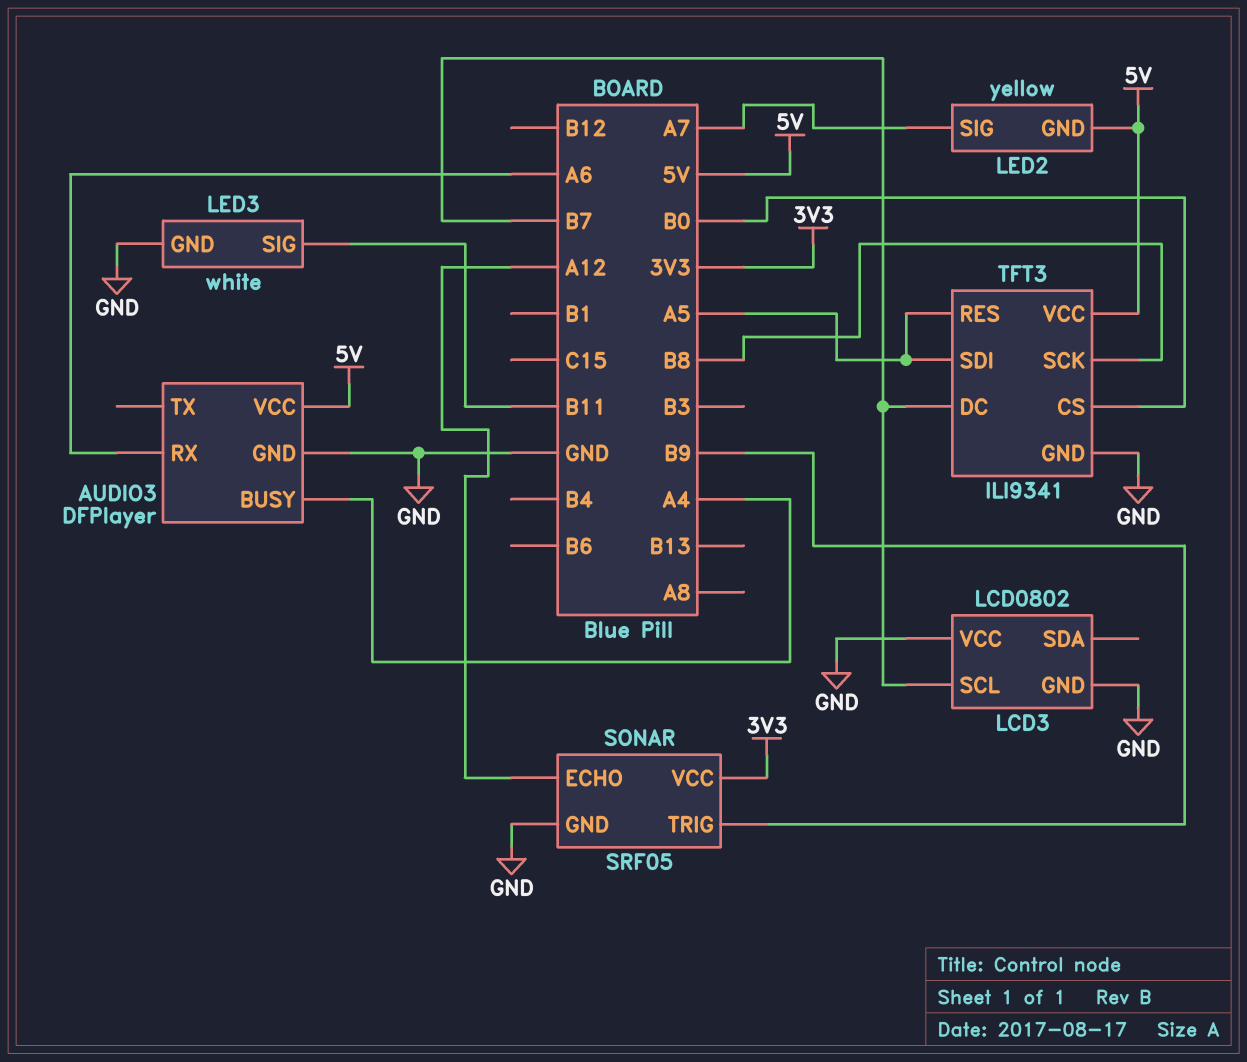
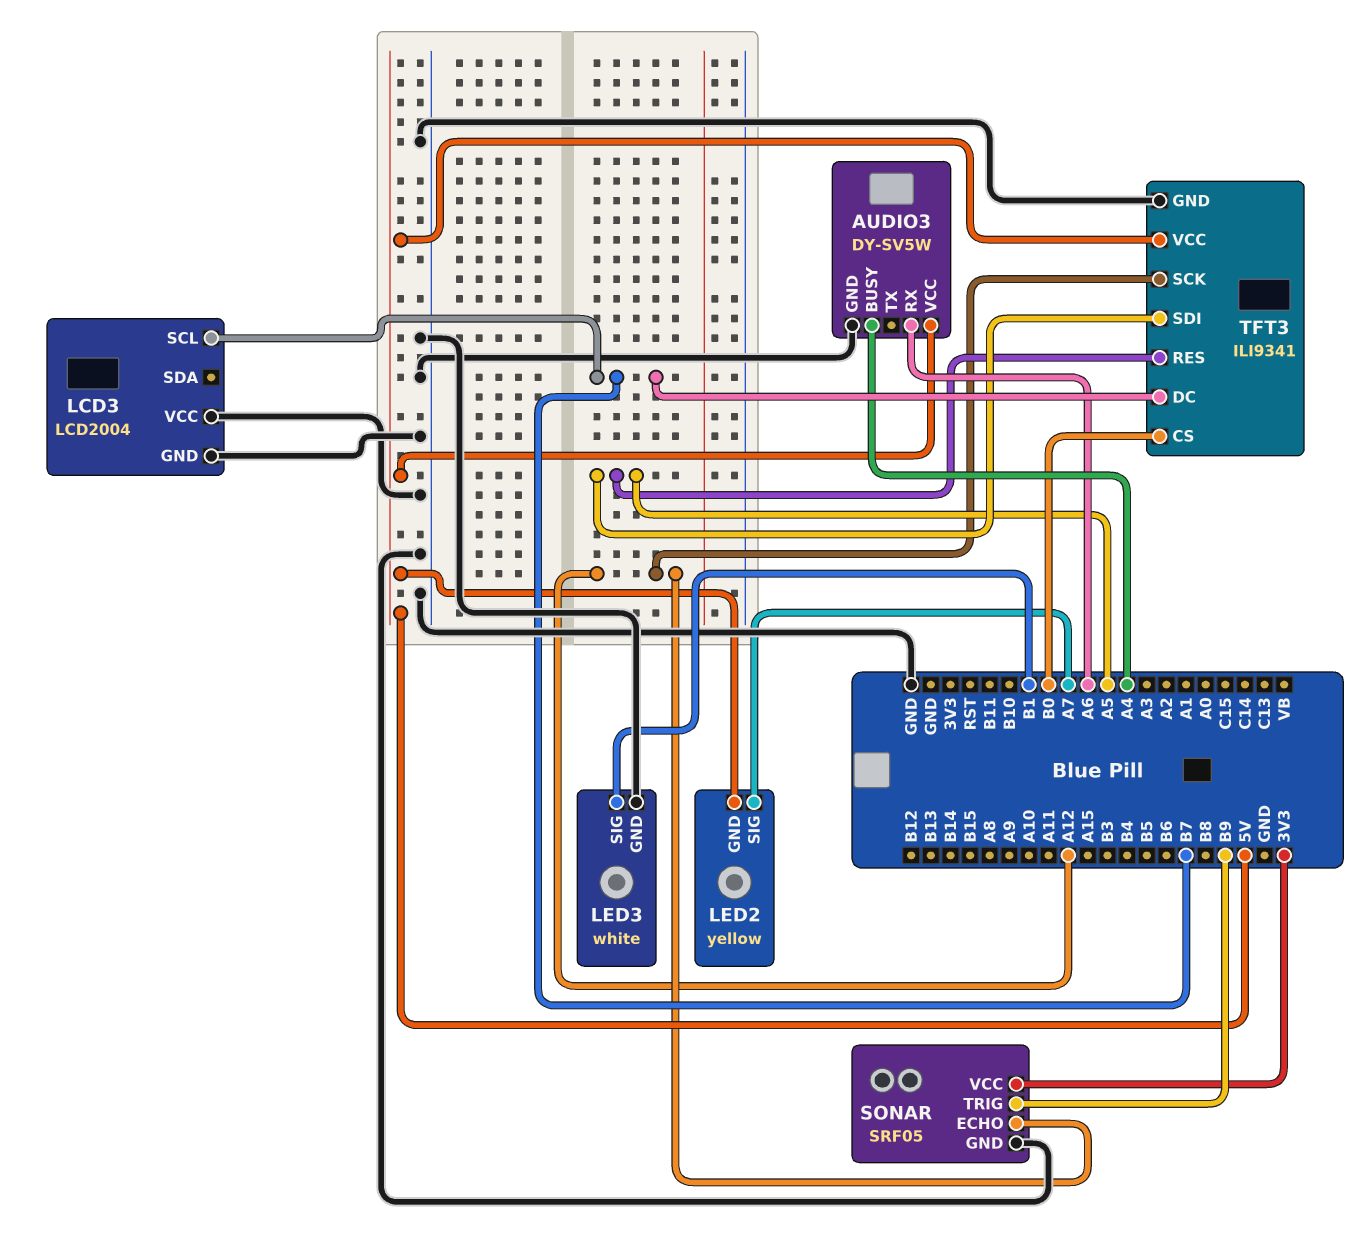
AUDIO3: DFPlayer -> DY-SV5W
LCD3: LCD0802 -> LCD2004
LED3 pin SIG: B11 -> B1
TFT3 pin SCK: B8 -> A12

